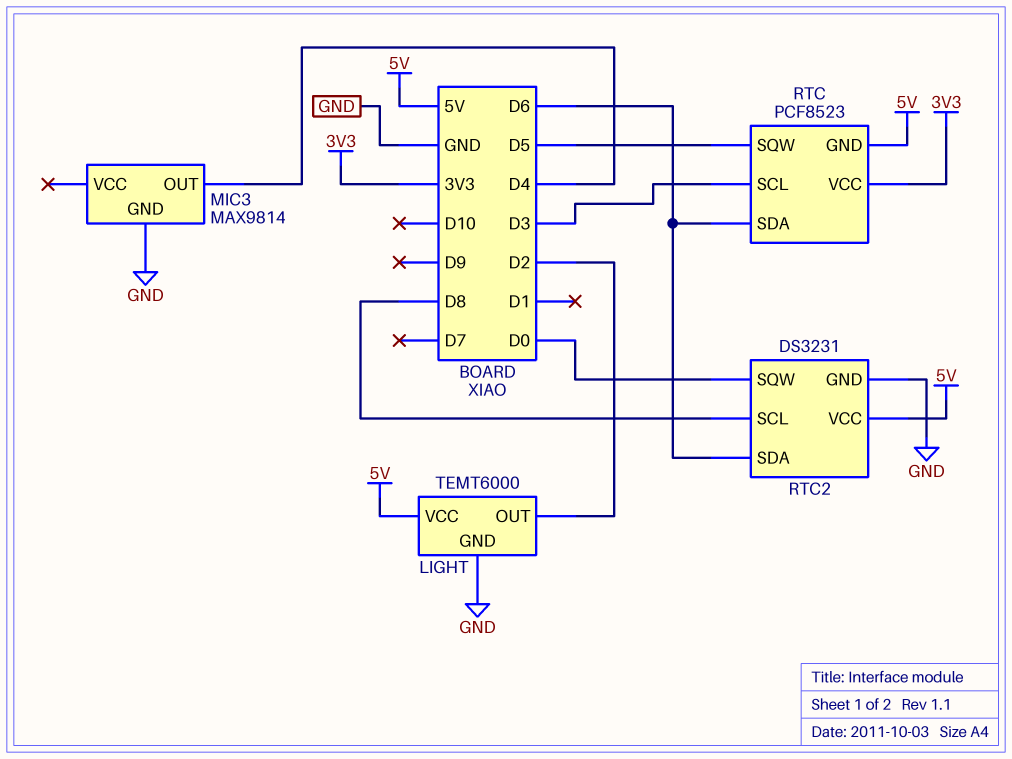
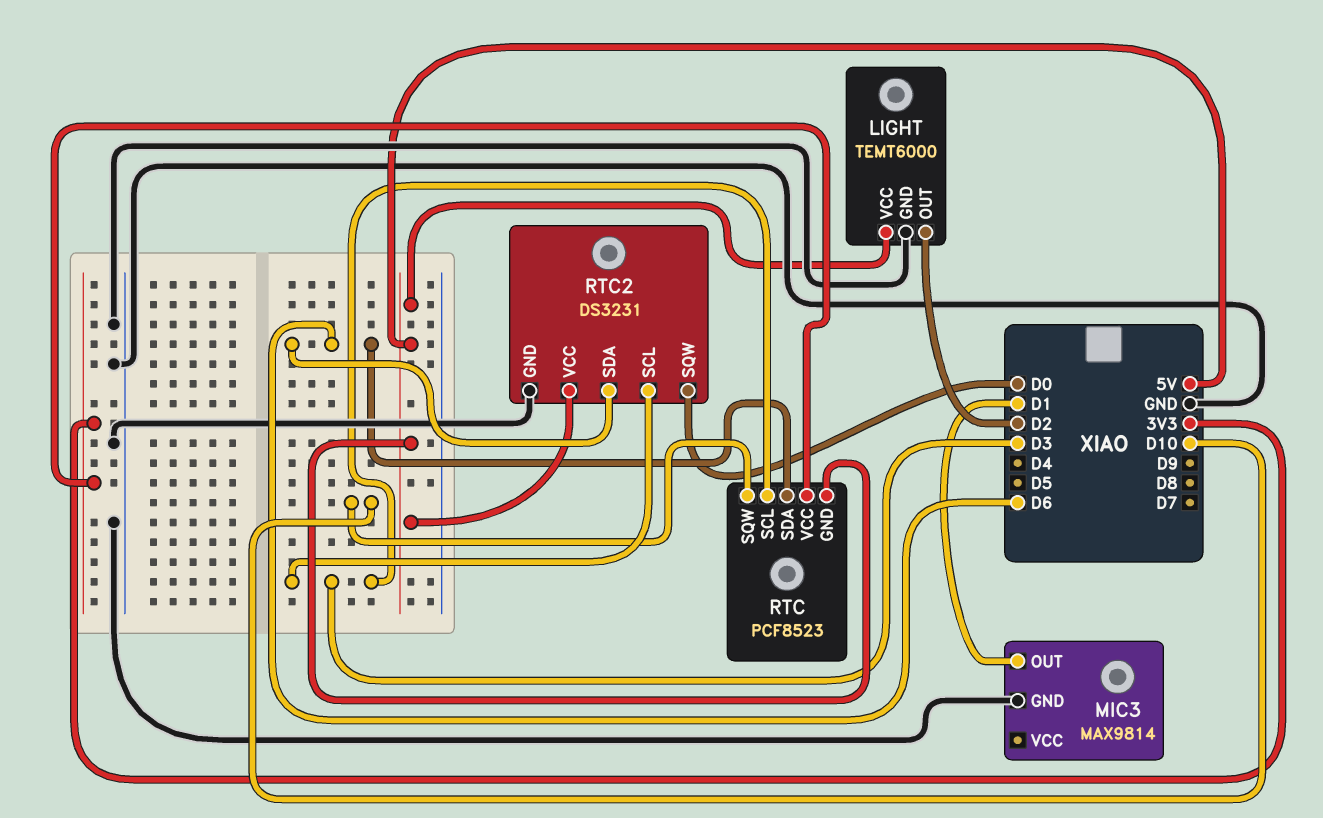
MIC3 pin OUT: D4 -> D1
RTC pin SQW: D5 -> D10
RTC2 pin SCL: D8 -> D3

